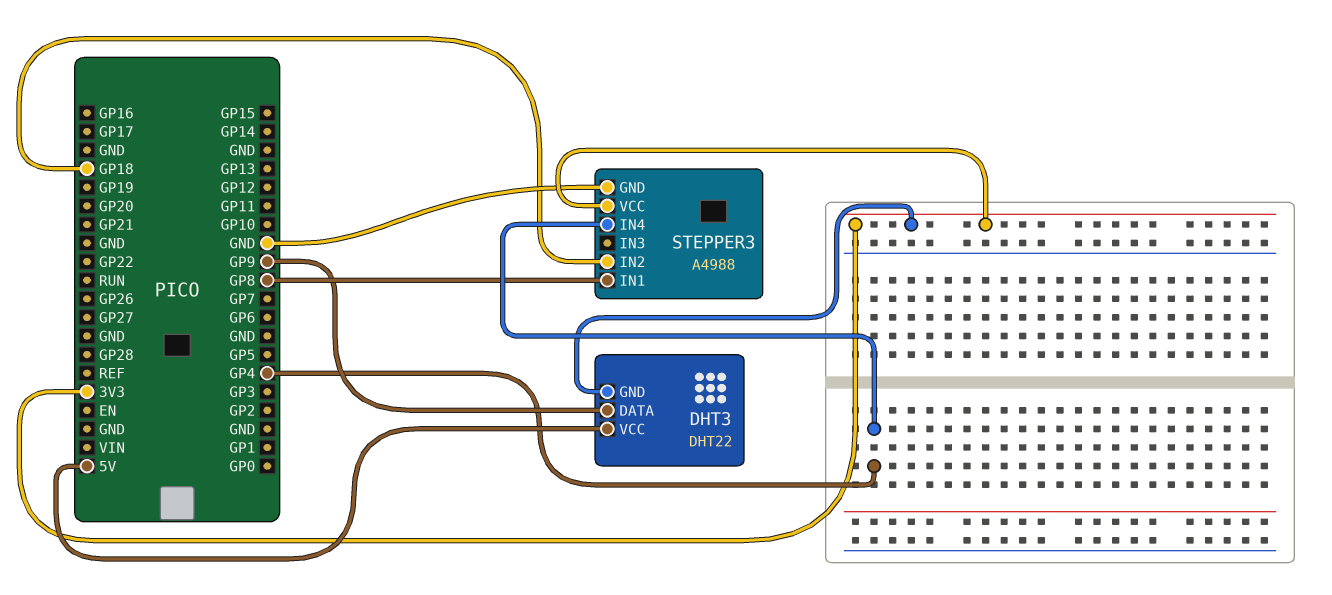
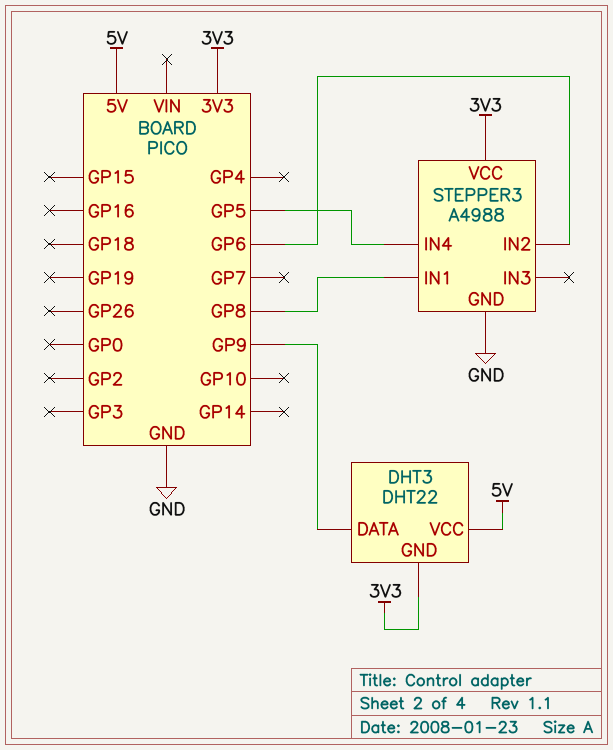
STEPPER3 pin IN2: GP18 -> GP6
STEPPER3 pin IN4: GP4 -> GP5

